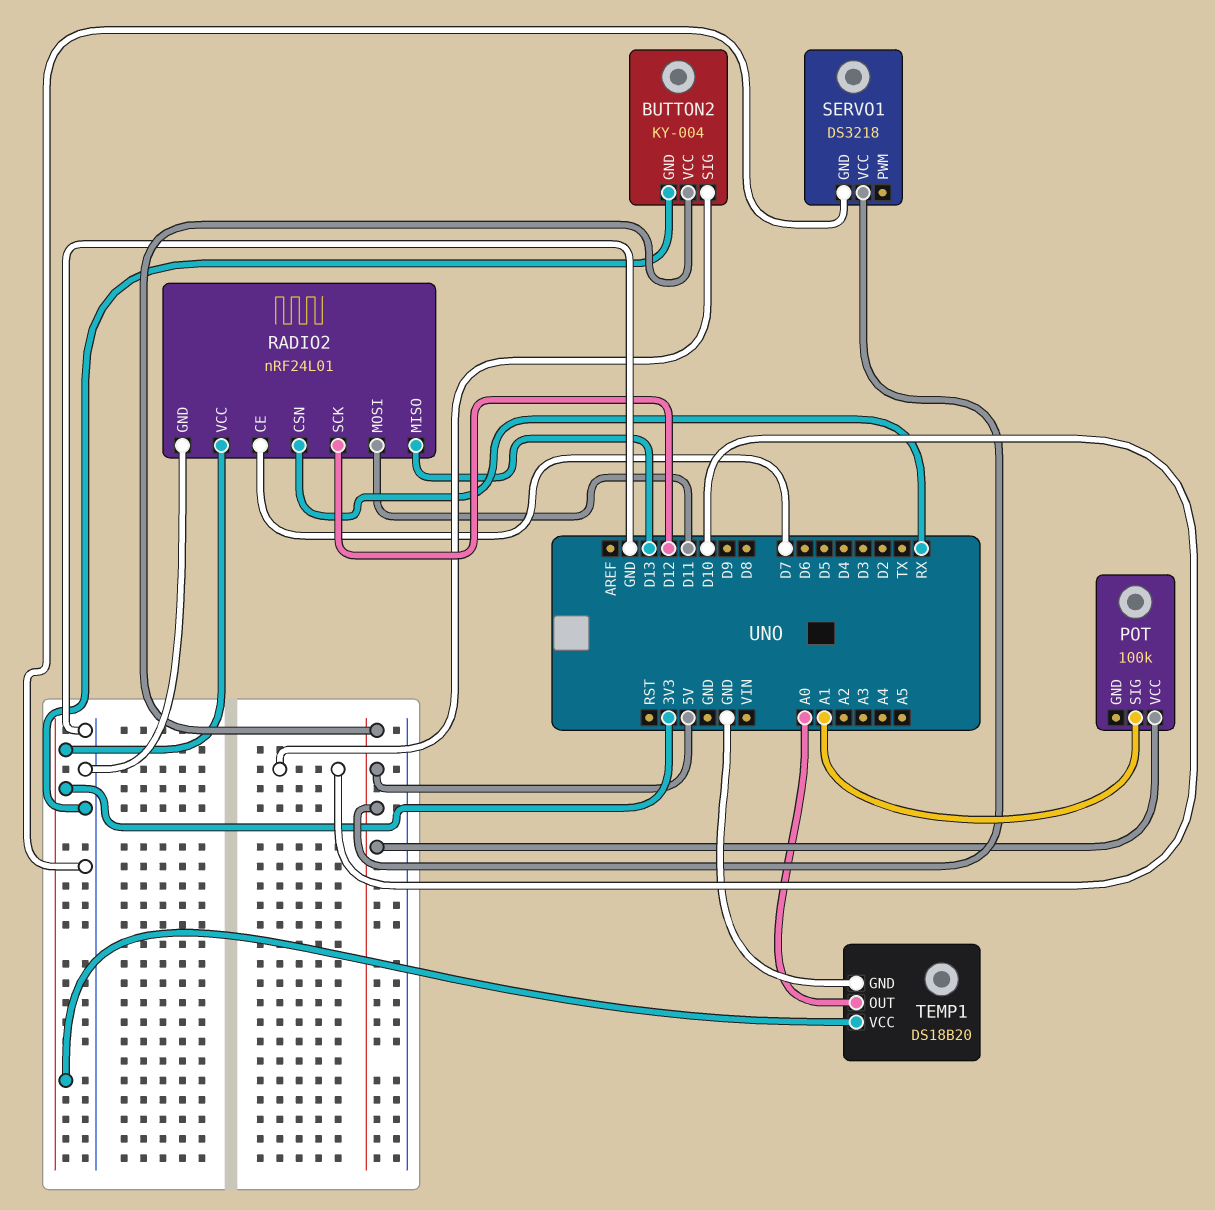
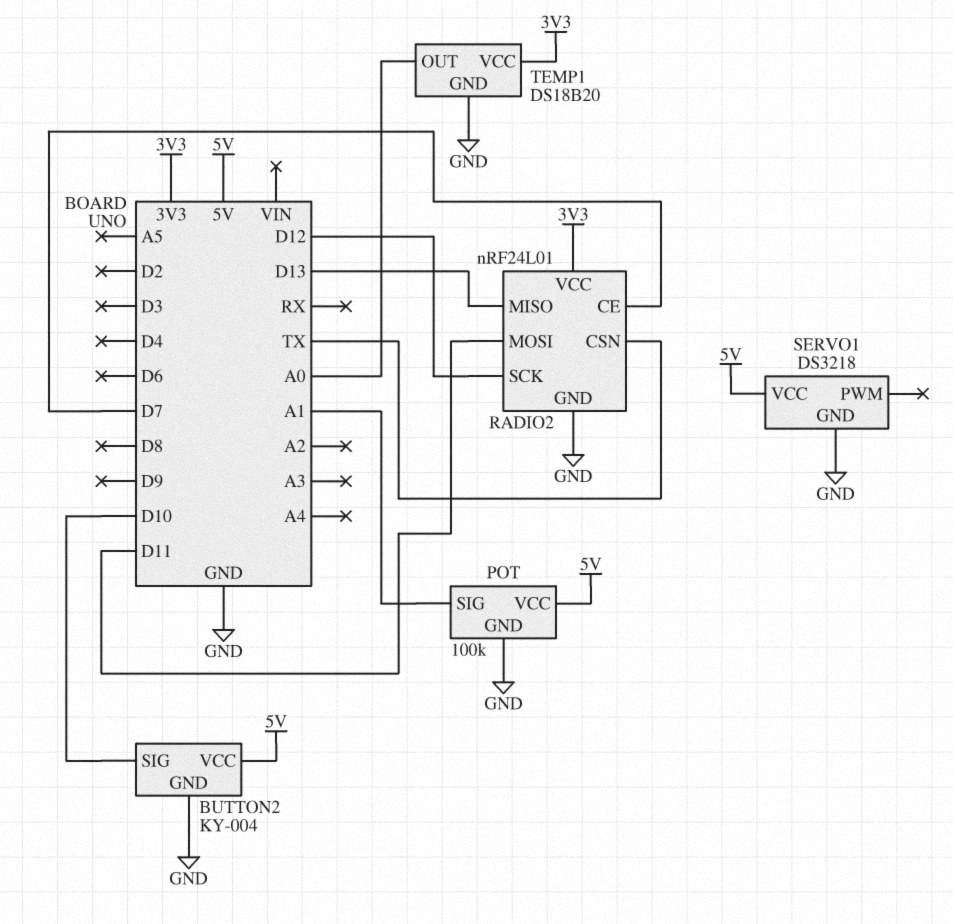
POT pin GND: none -> GND
RADIO2 pin CSN: RX -> TX

